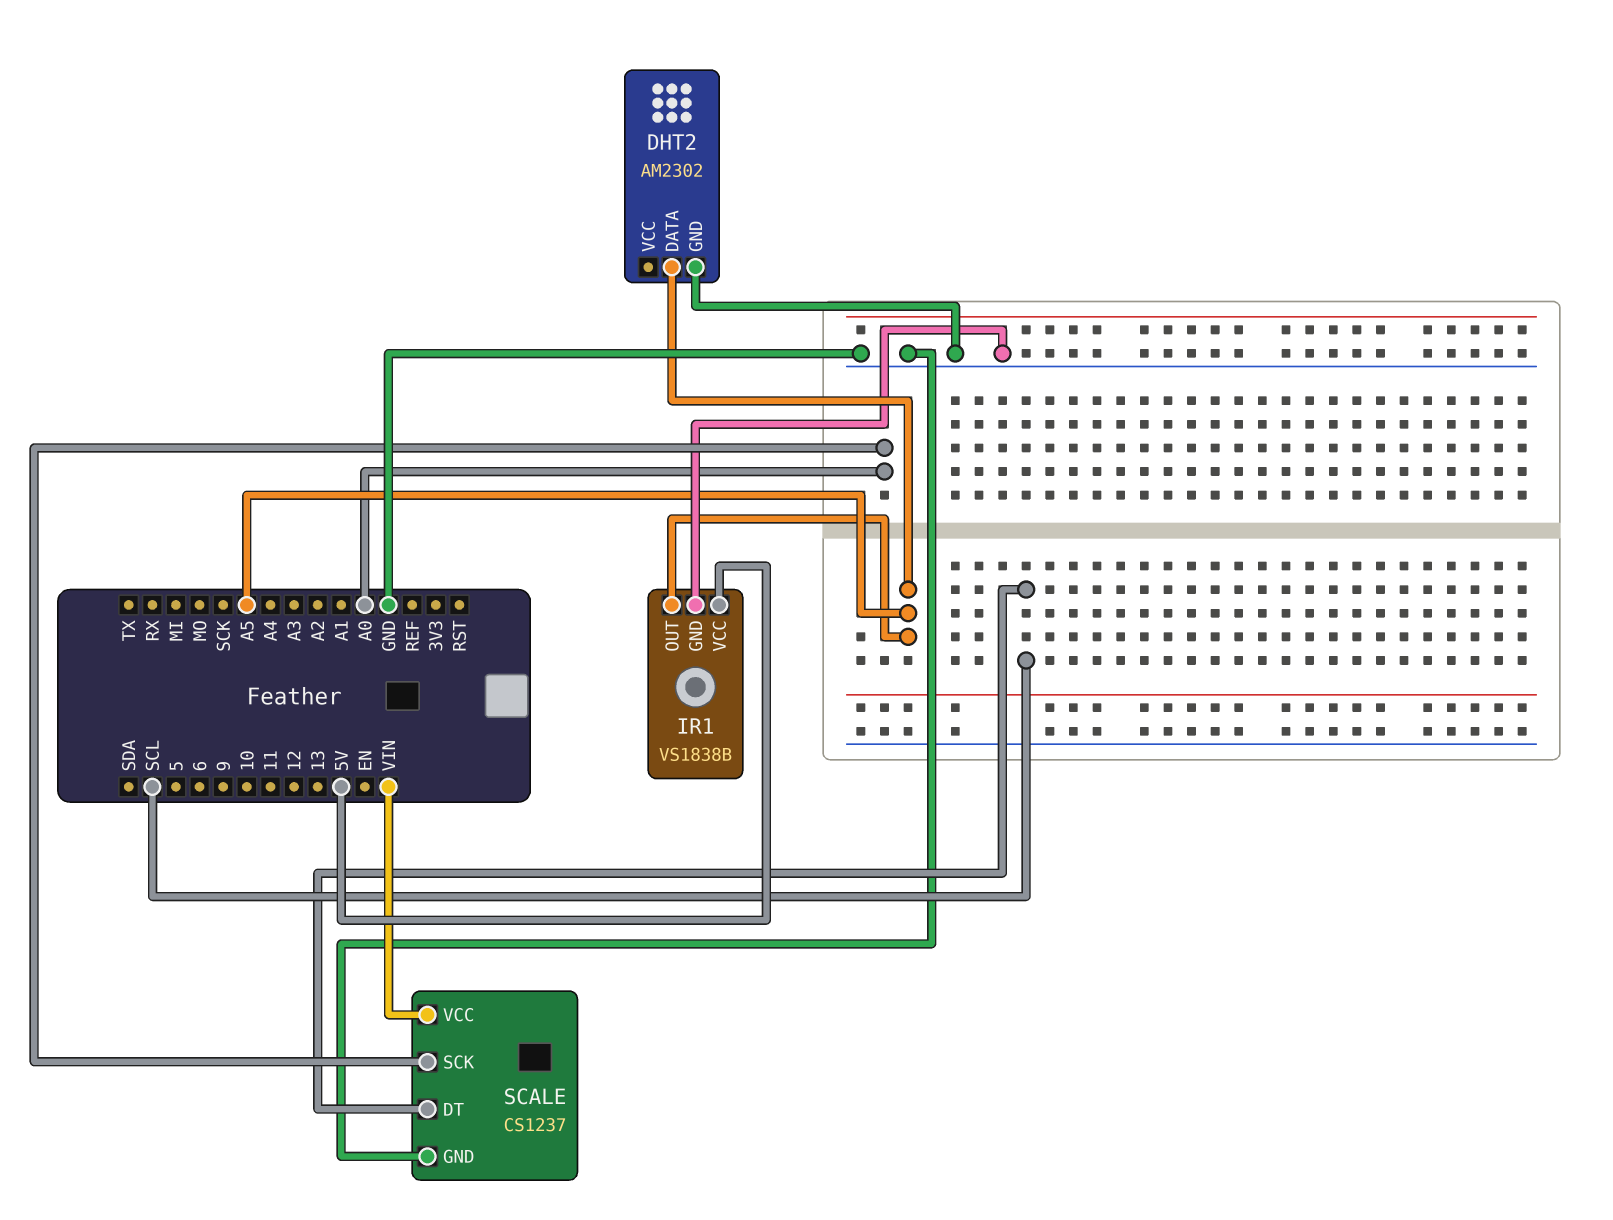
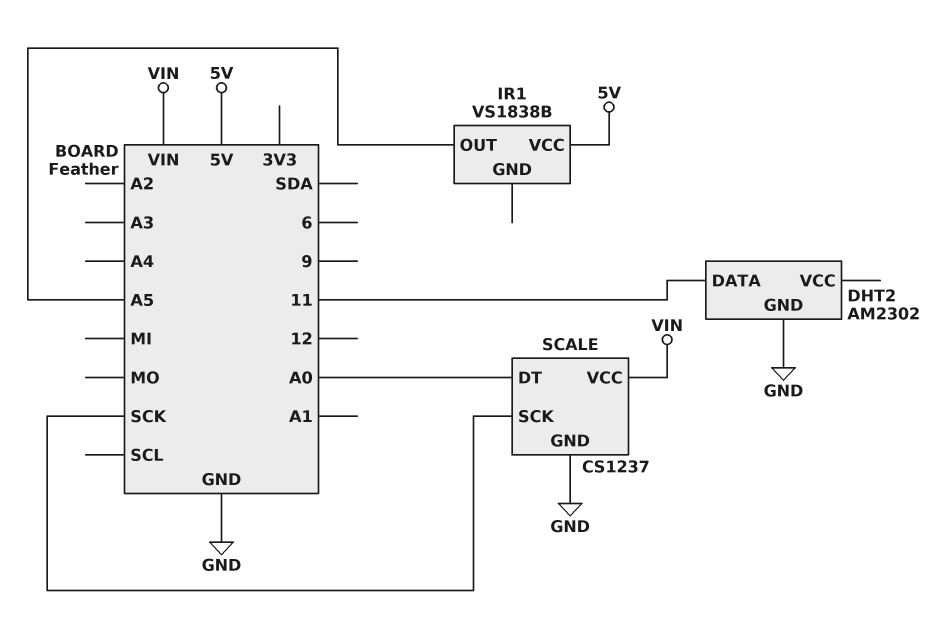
DHT2 pin DATA: A5 -> 11
IR1 pin GND: GND -> none
SCALE pin DT: SCL -> A0
SCALE pin SCK: A0 -> SCK

